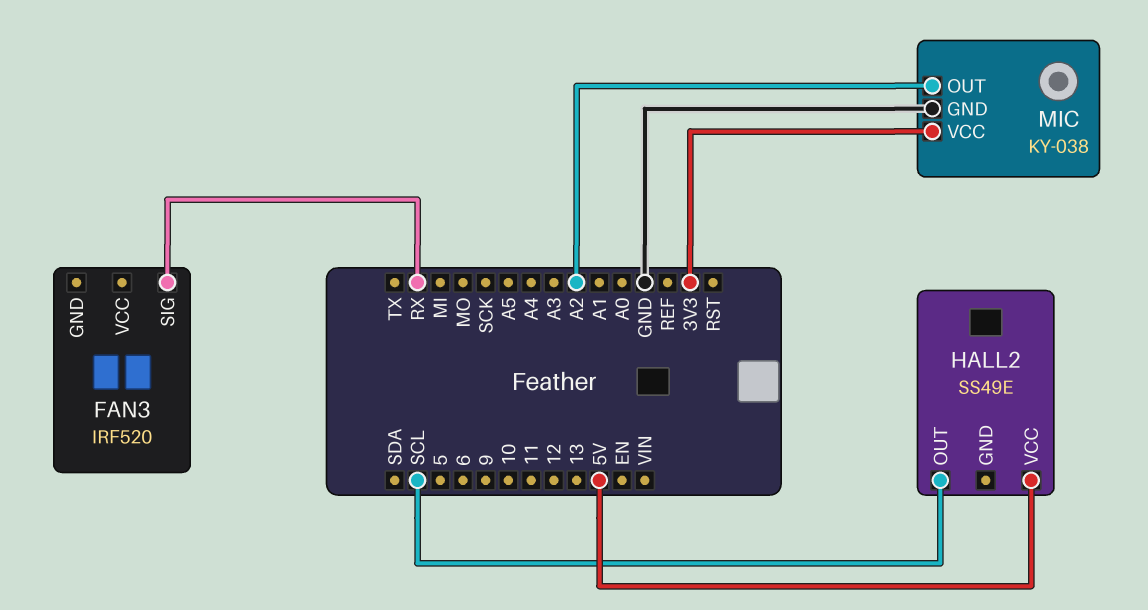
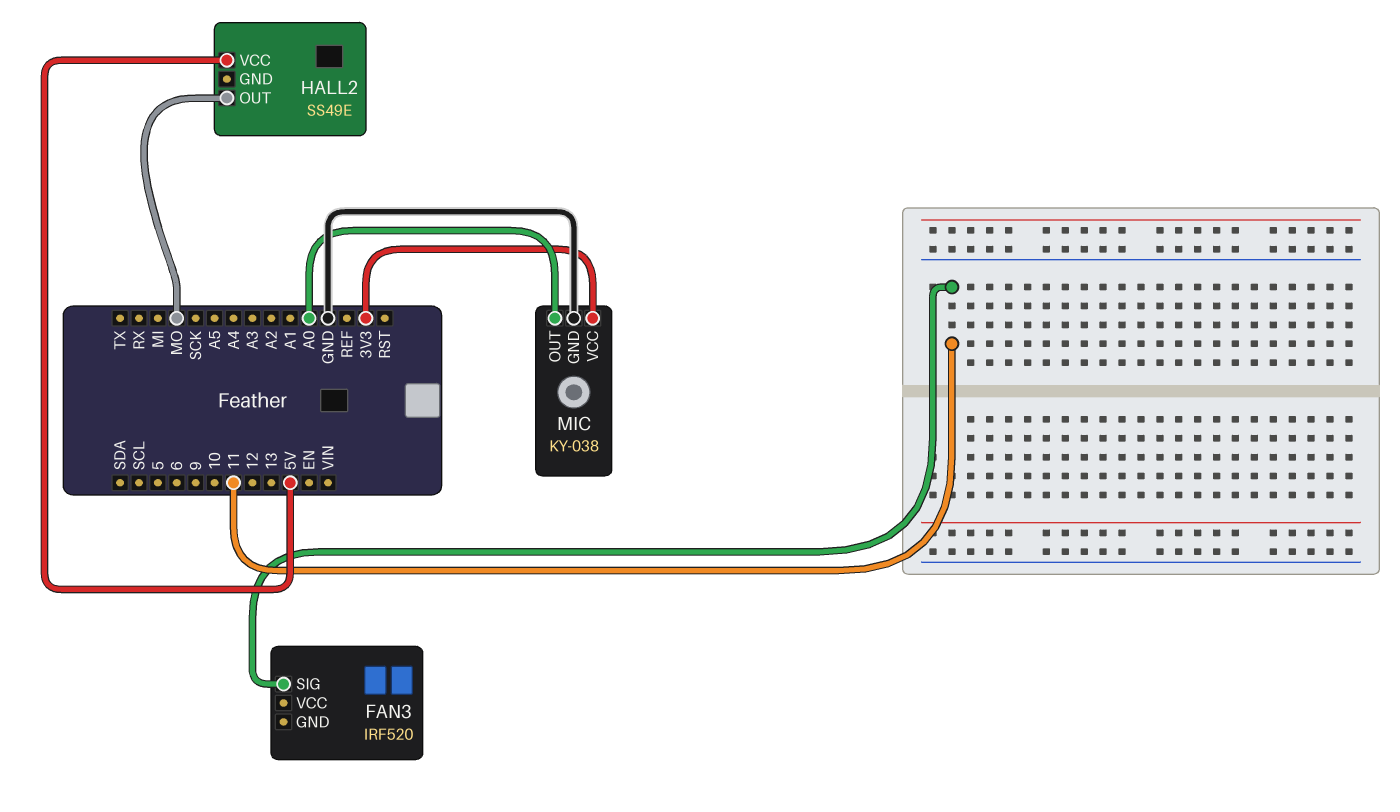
FAN3 pin SIG: RX -> 11
HALL2 pin OUT: SCL -> MO
MIC pin OUT: A2 -> A0

